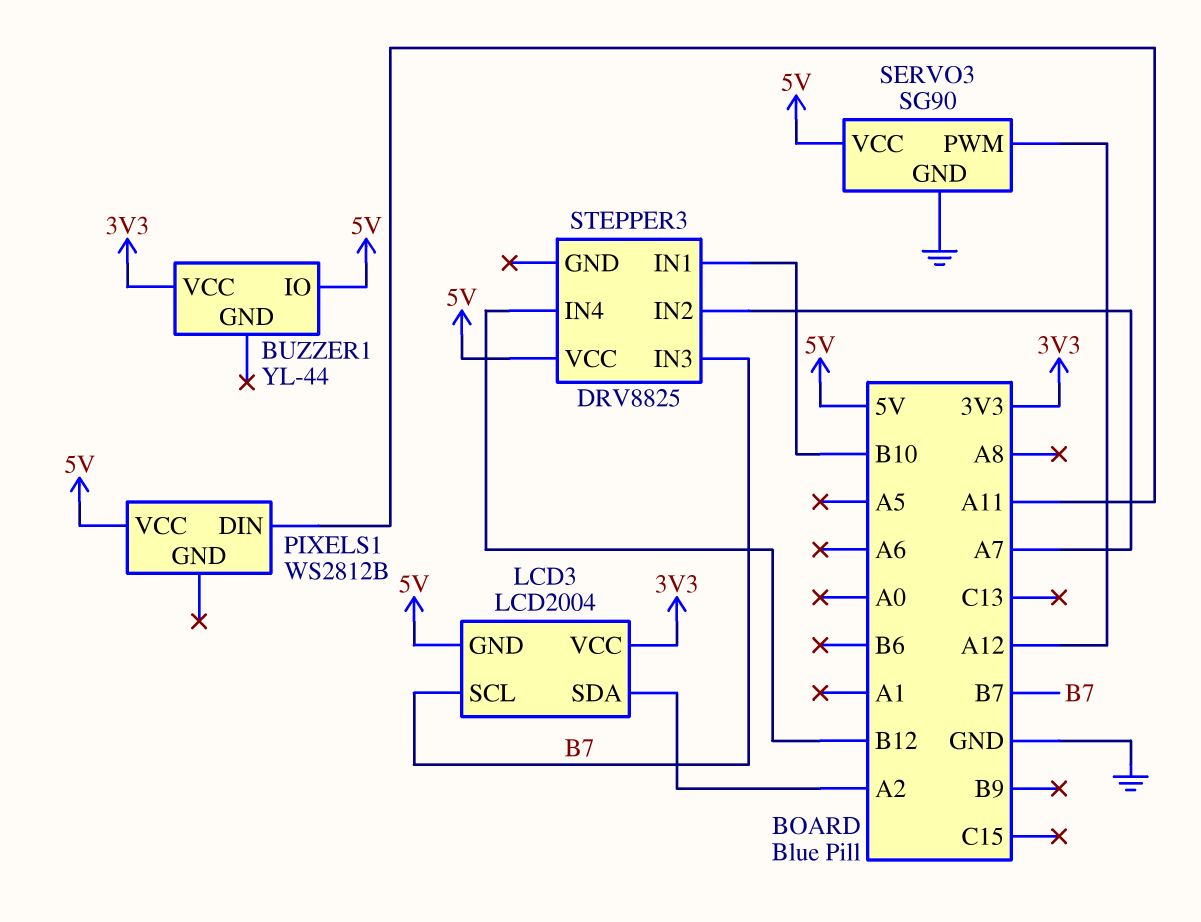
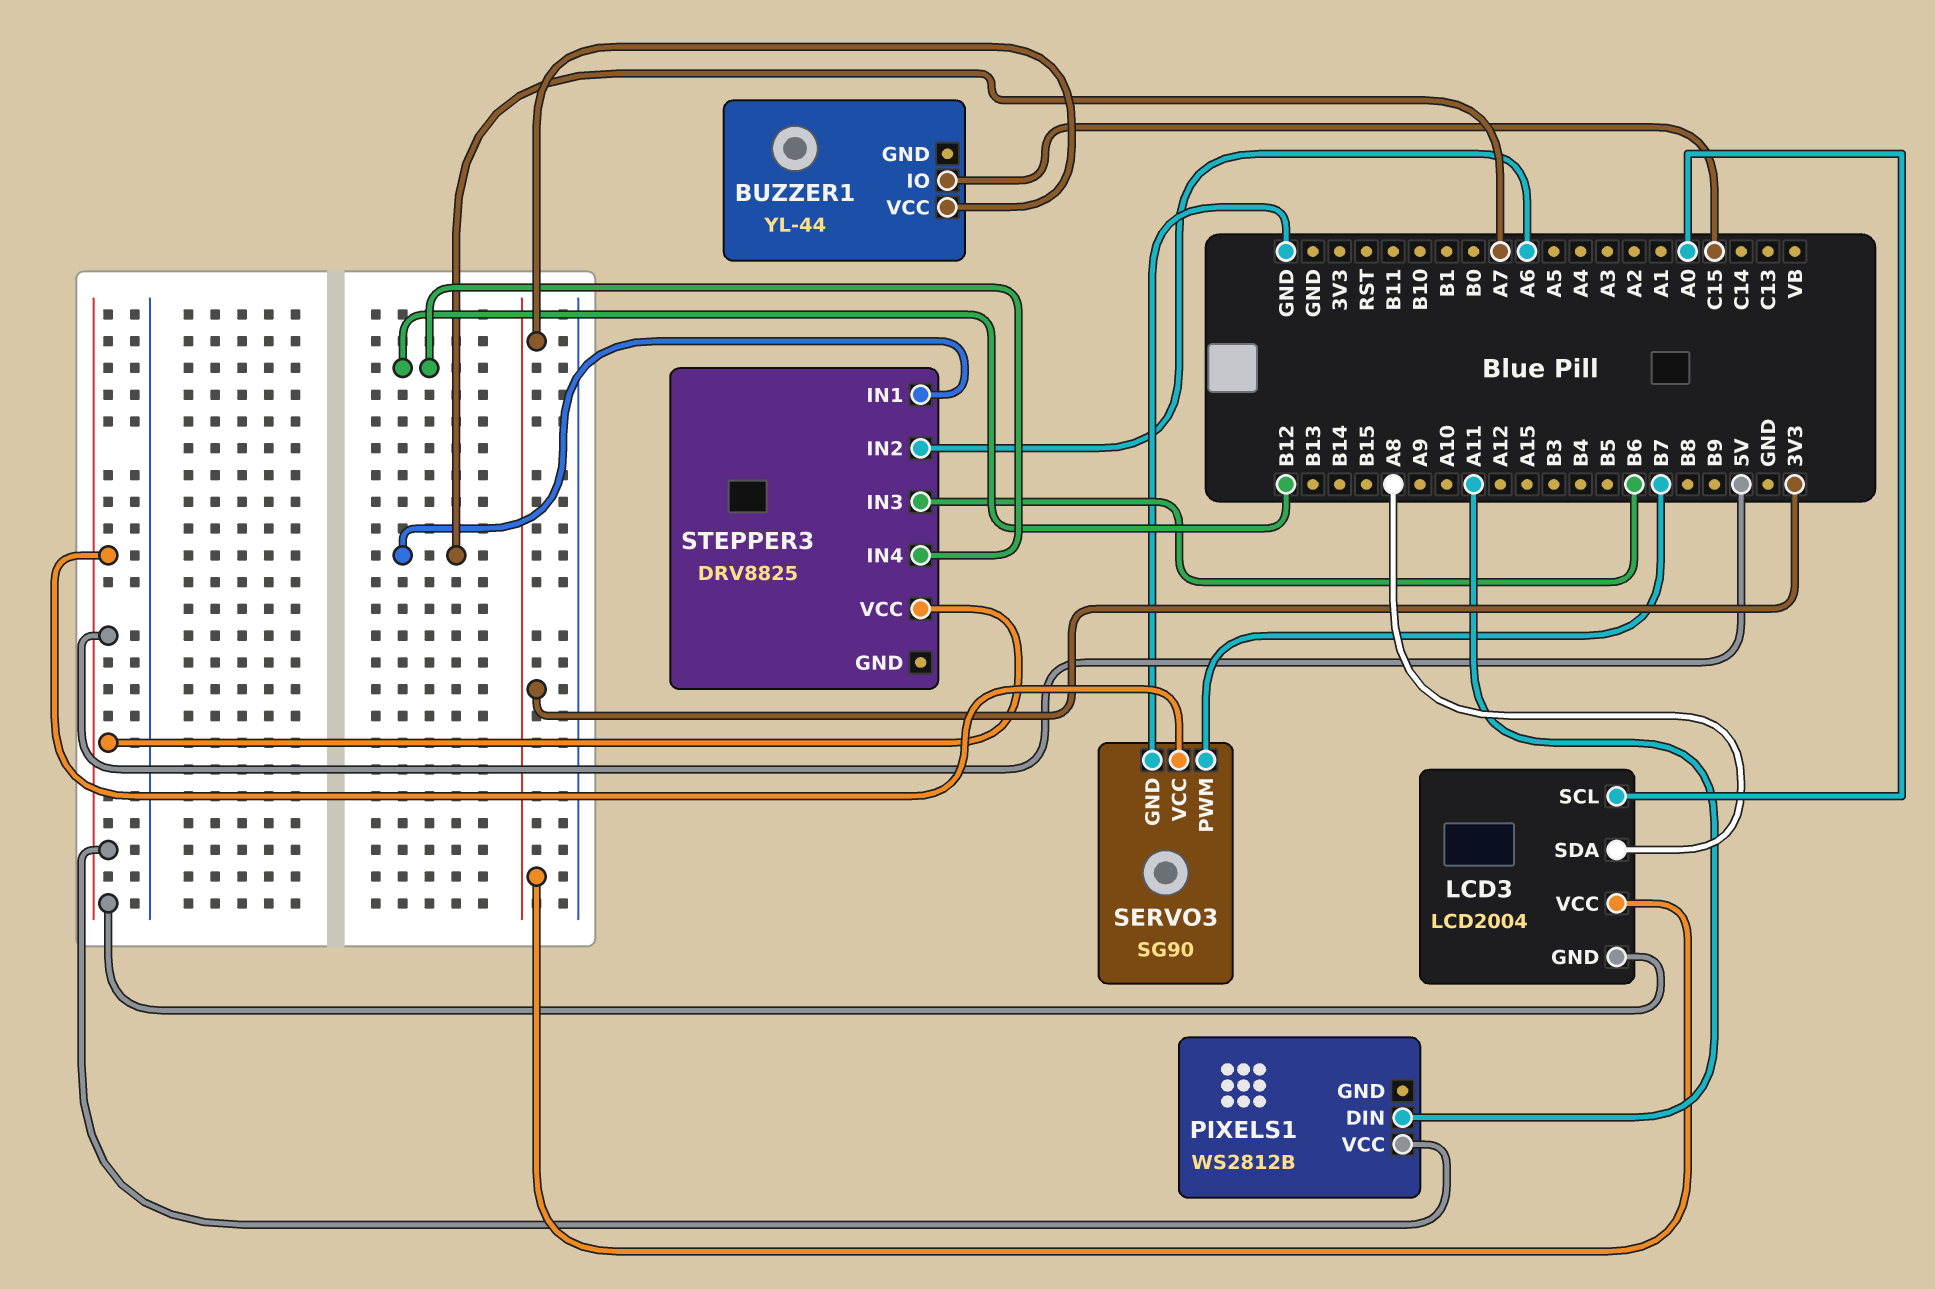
BUZZER1 pin IO: 5V -> C15
LCD3 pin SCL: B7 -> A0
LCD3 pin SDA: A2 -> A8
SERVO3 pin PWM: A12 -> B7
STEPPER3 pin IN1: B10 -> A7
STEPPER3 pin IN2: A7 -> A6
STEPPER3 pin IN3: B7 -> B6

